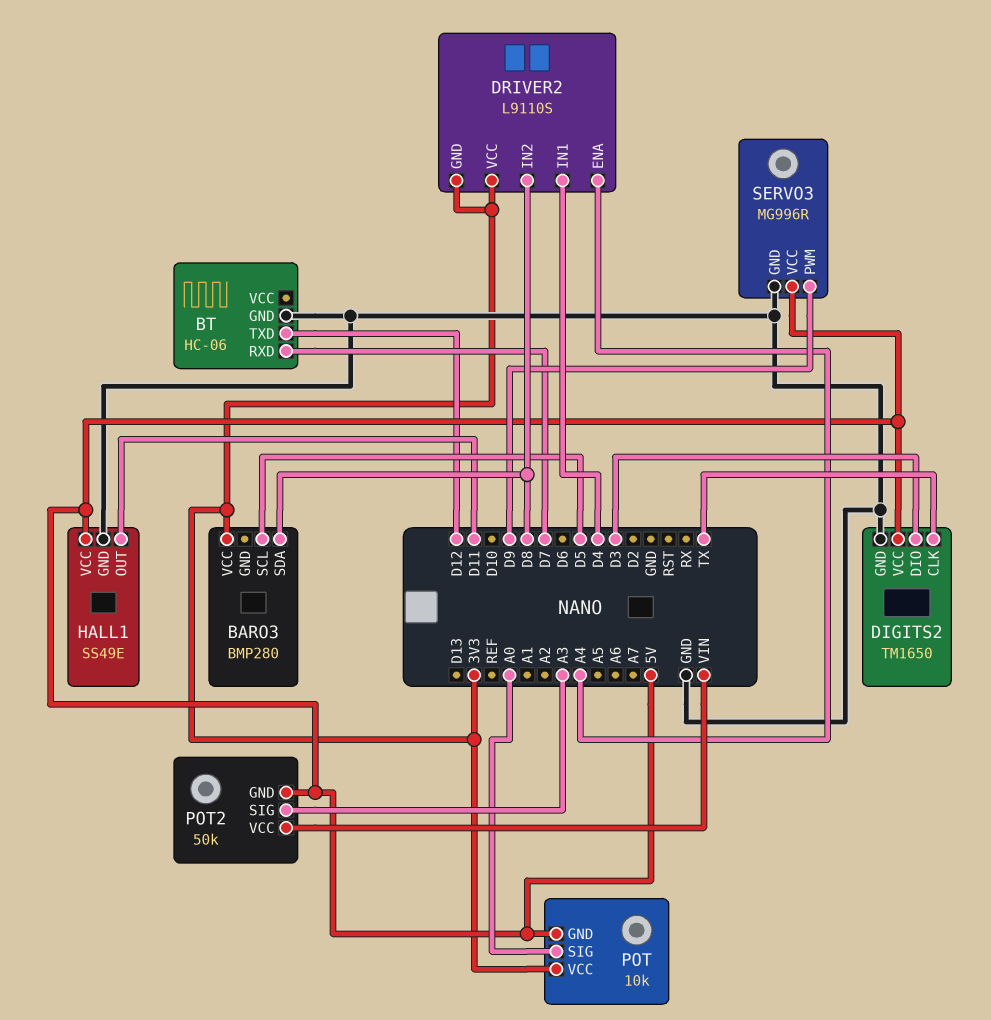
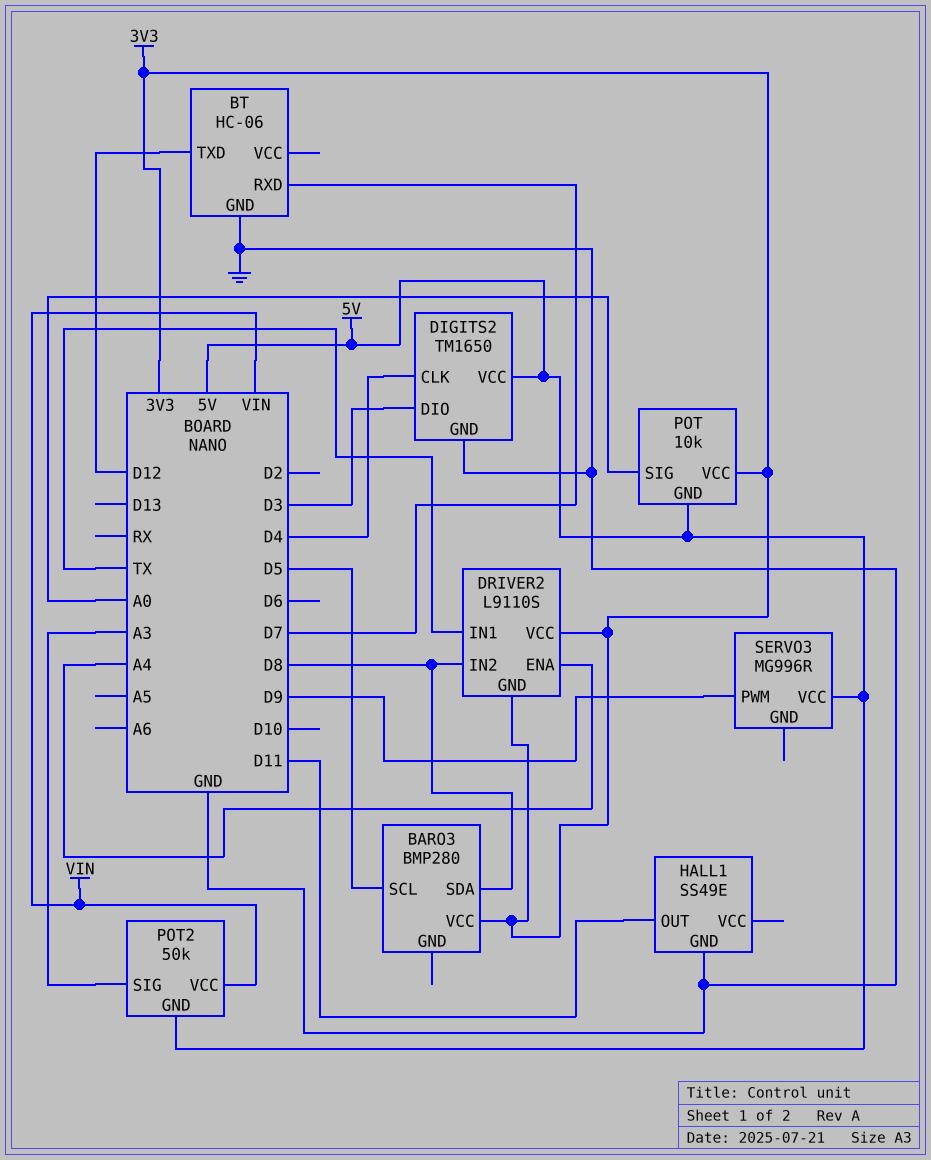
DIGITS2 pin CLK: TX -> D4
DRIVER2 pin IN1: D4 -> TX
HALL1 pin VCC: 5V -> none
SERVO3 pin GND: GND -> none

